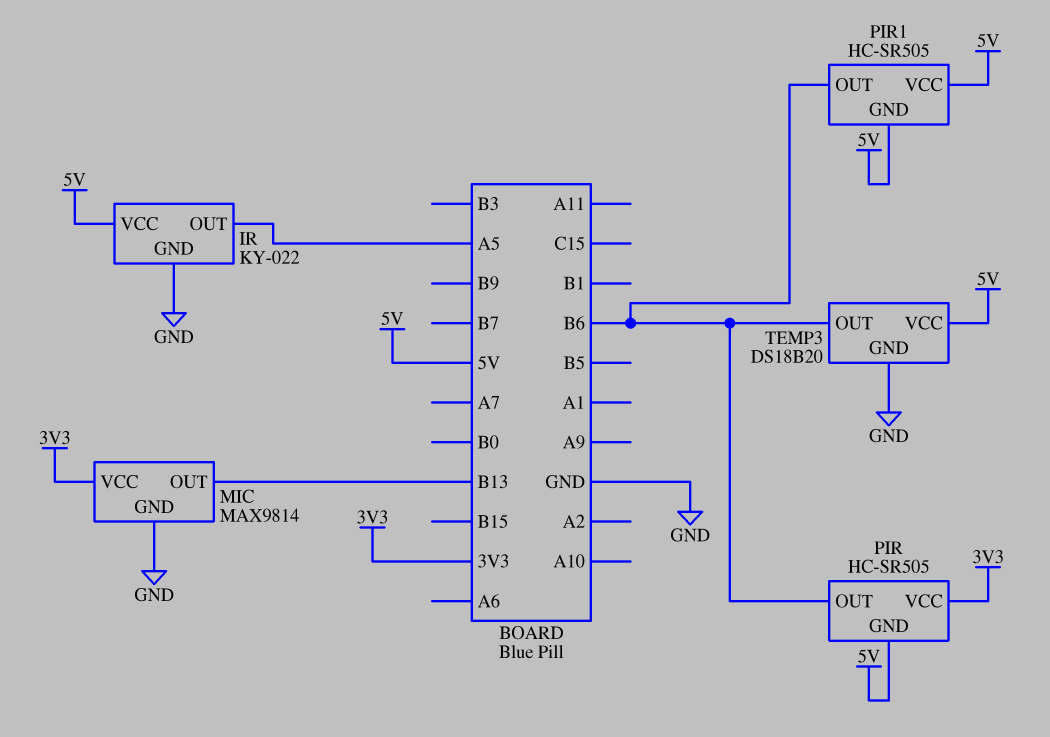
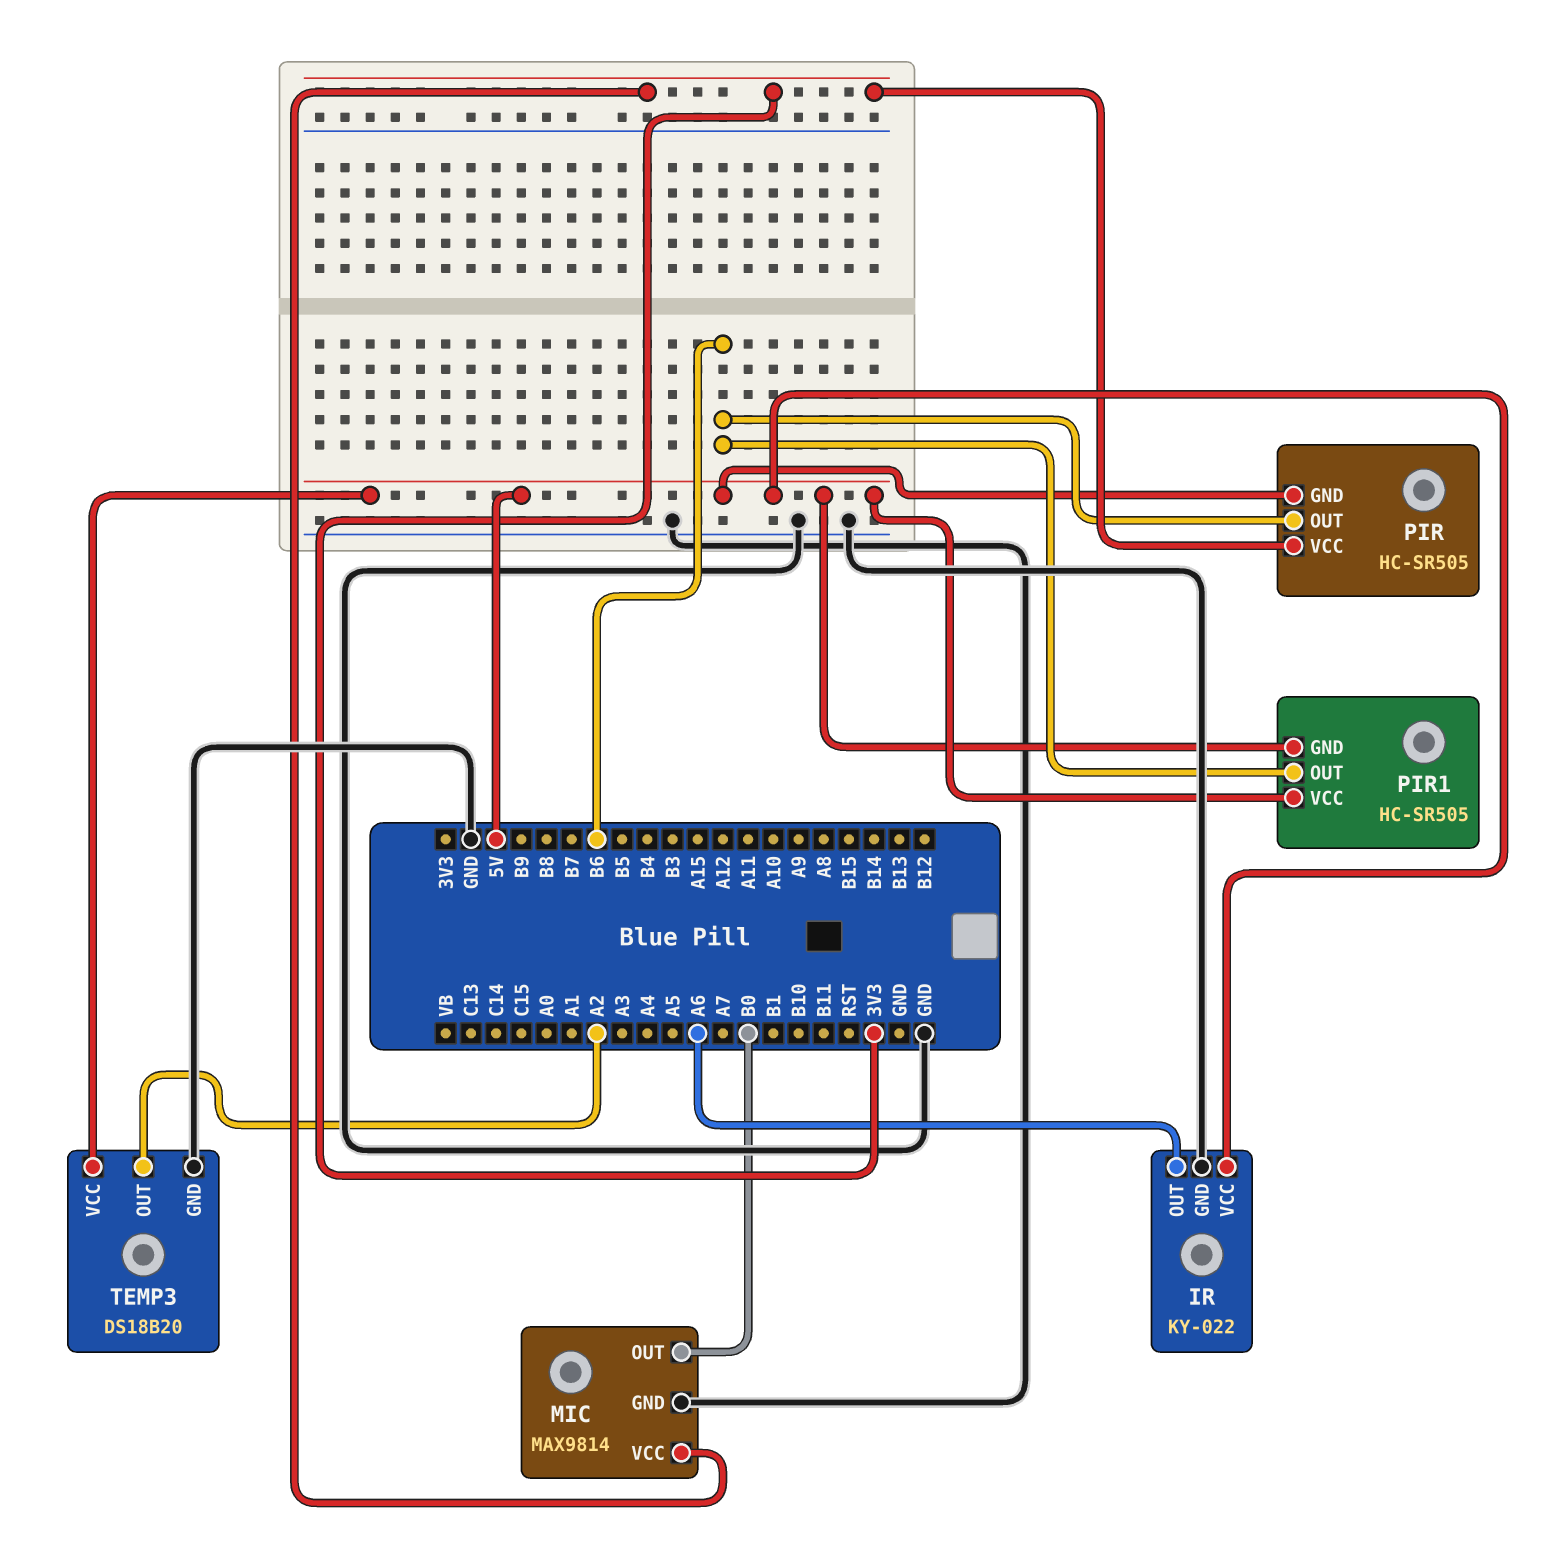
IR pin OUT: A5 -> A6
MIC pin OUT: B13 -> B0
TEMP3 pin OUT: B6 -> A2

